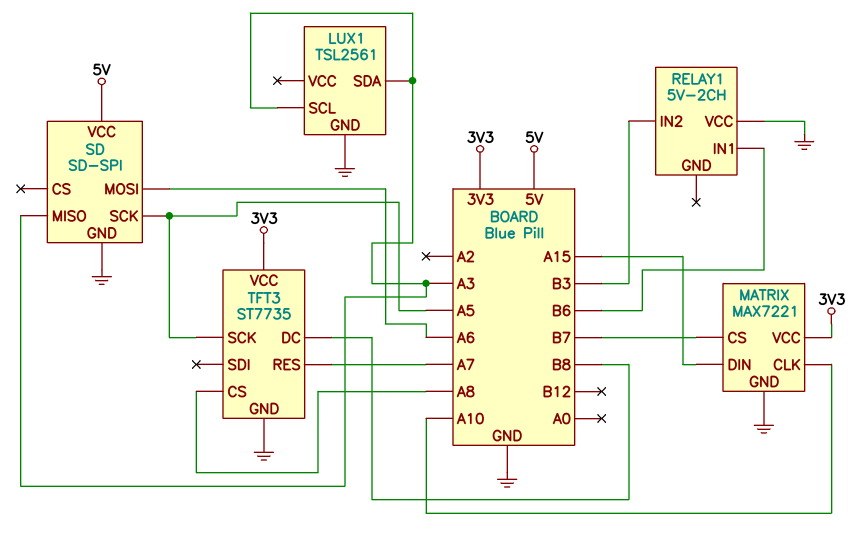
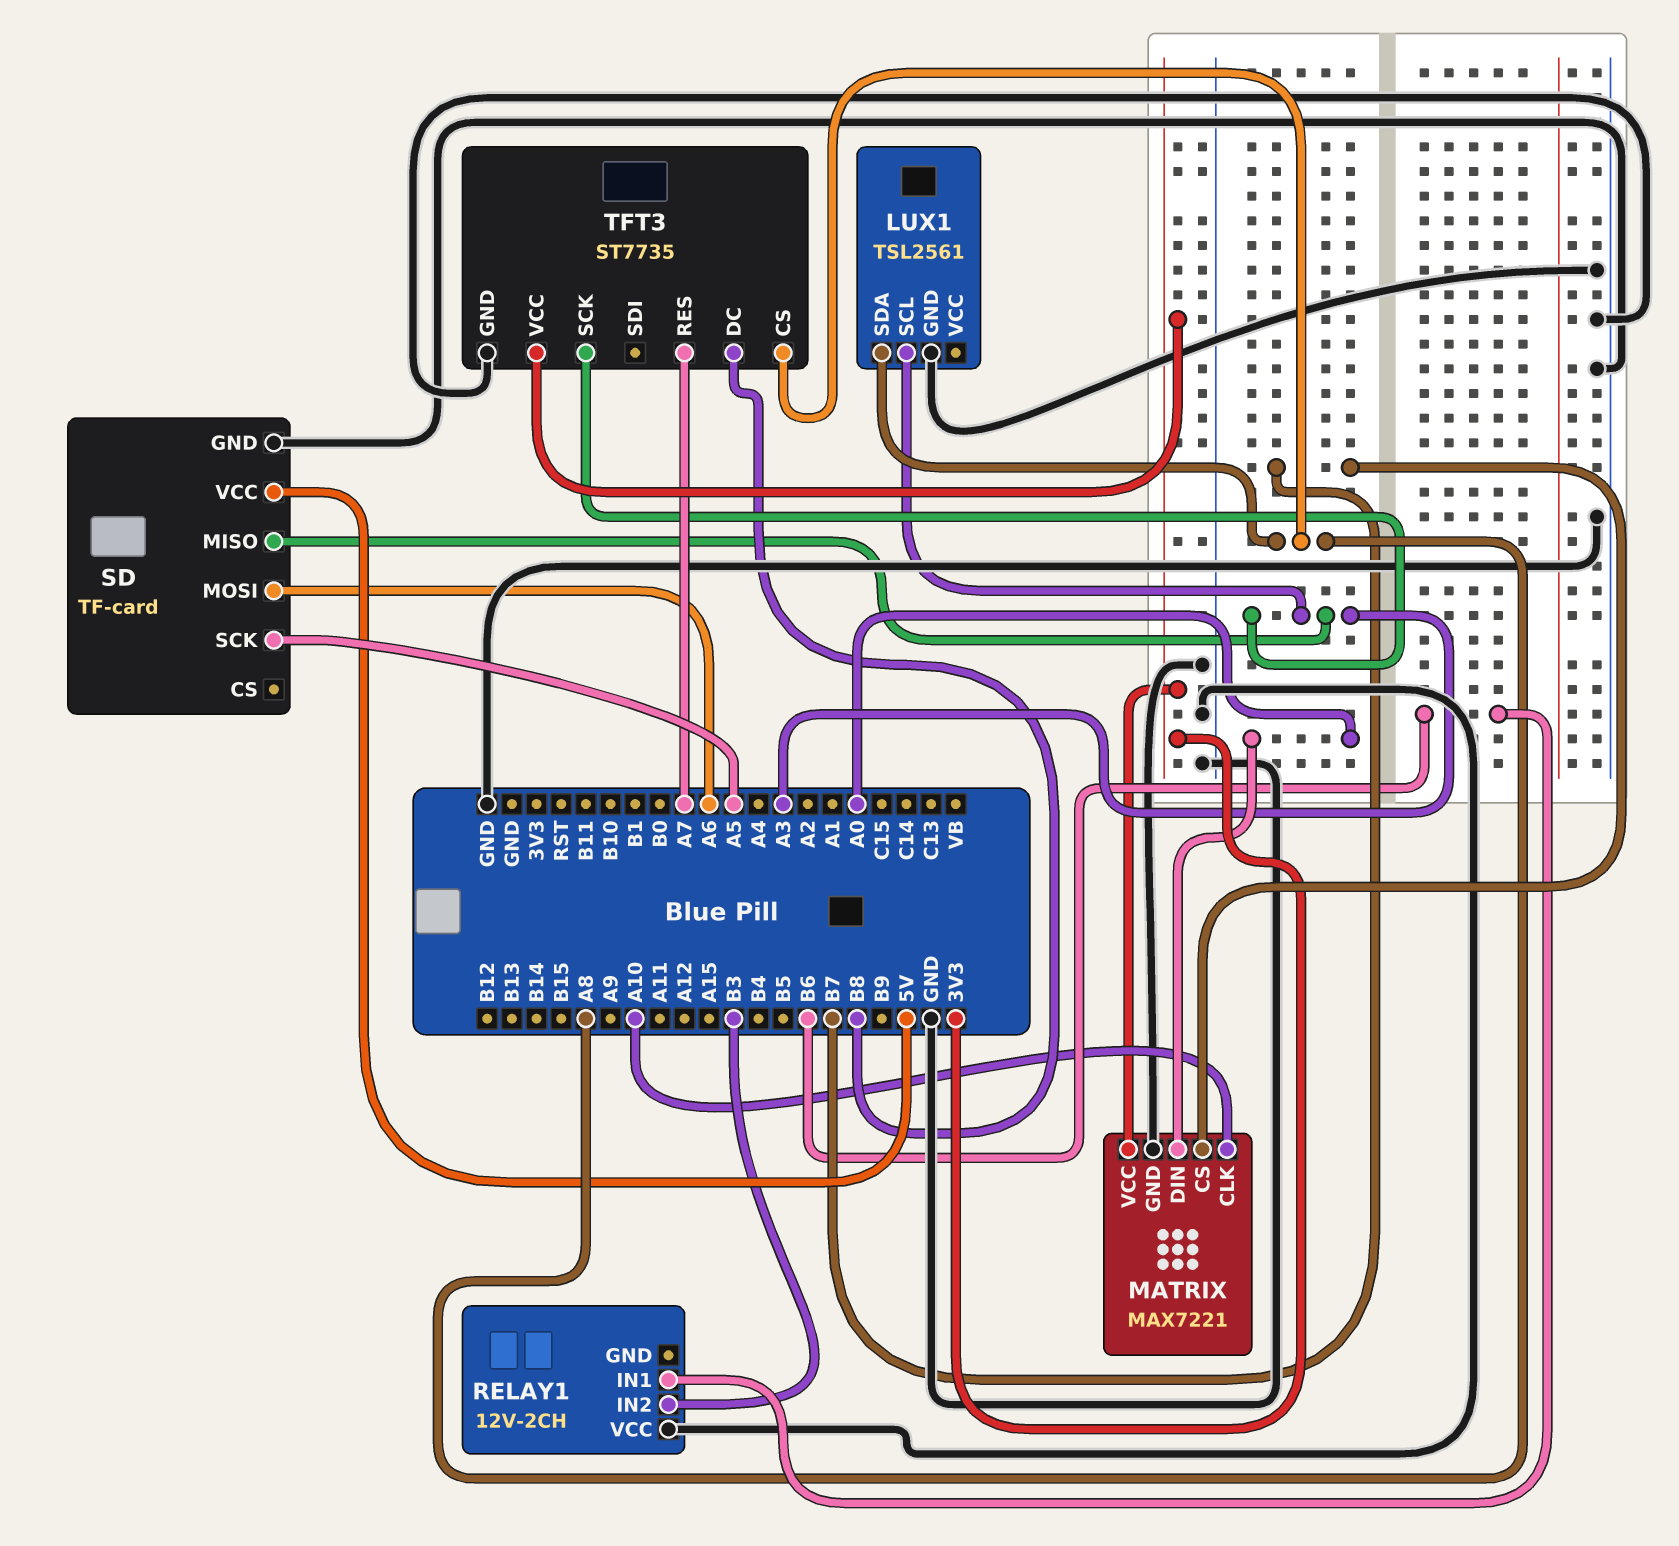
LUX1 pin SDA: A3 -> A8
MATRIX pin DIN: A15 -> A0
RELAY1: 5V-2CH -> 12V-2CH
SD: SD-SPI -> TF-card
TFT3 pin SCK: A5 -> A3

